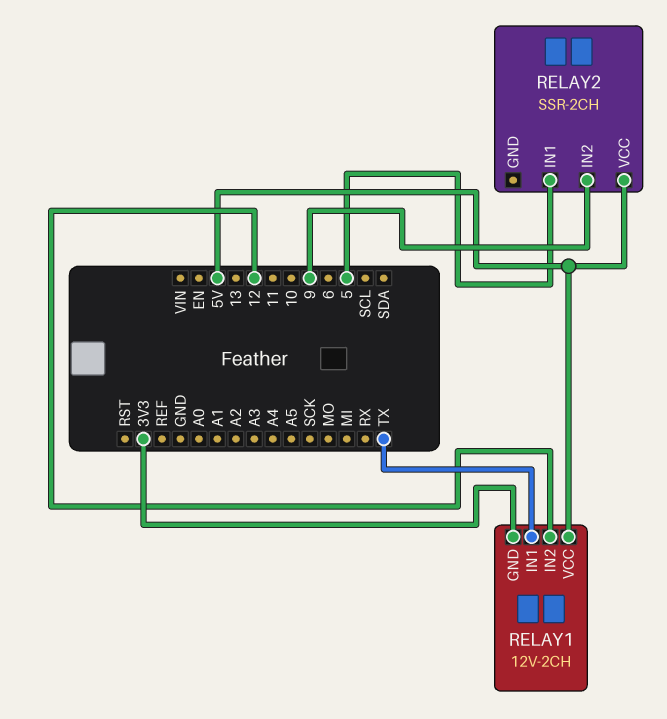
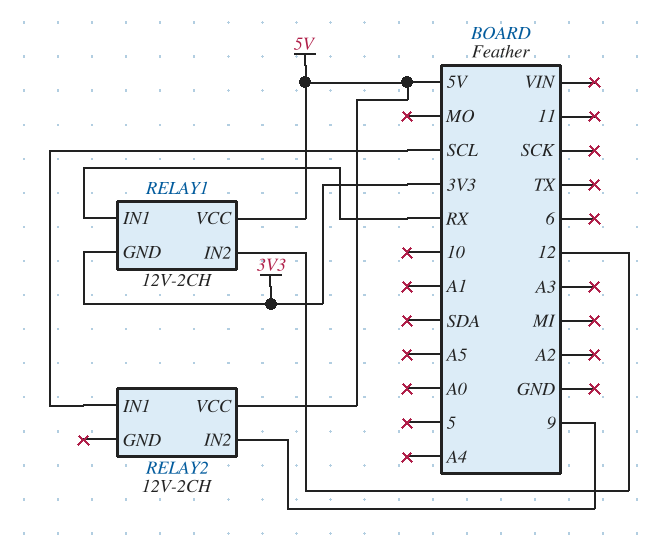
RELAY1 pin IN1: TX -> RX
RELAY2: SSR-2CH -> 12V-2CH
RELAY2 pin IN1: 5 -> SCL

